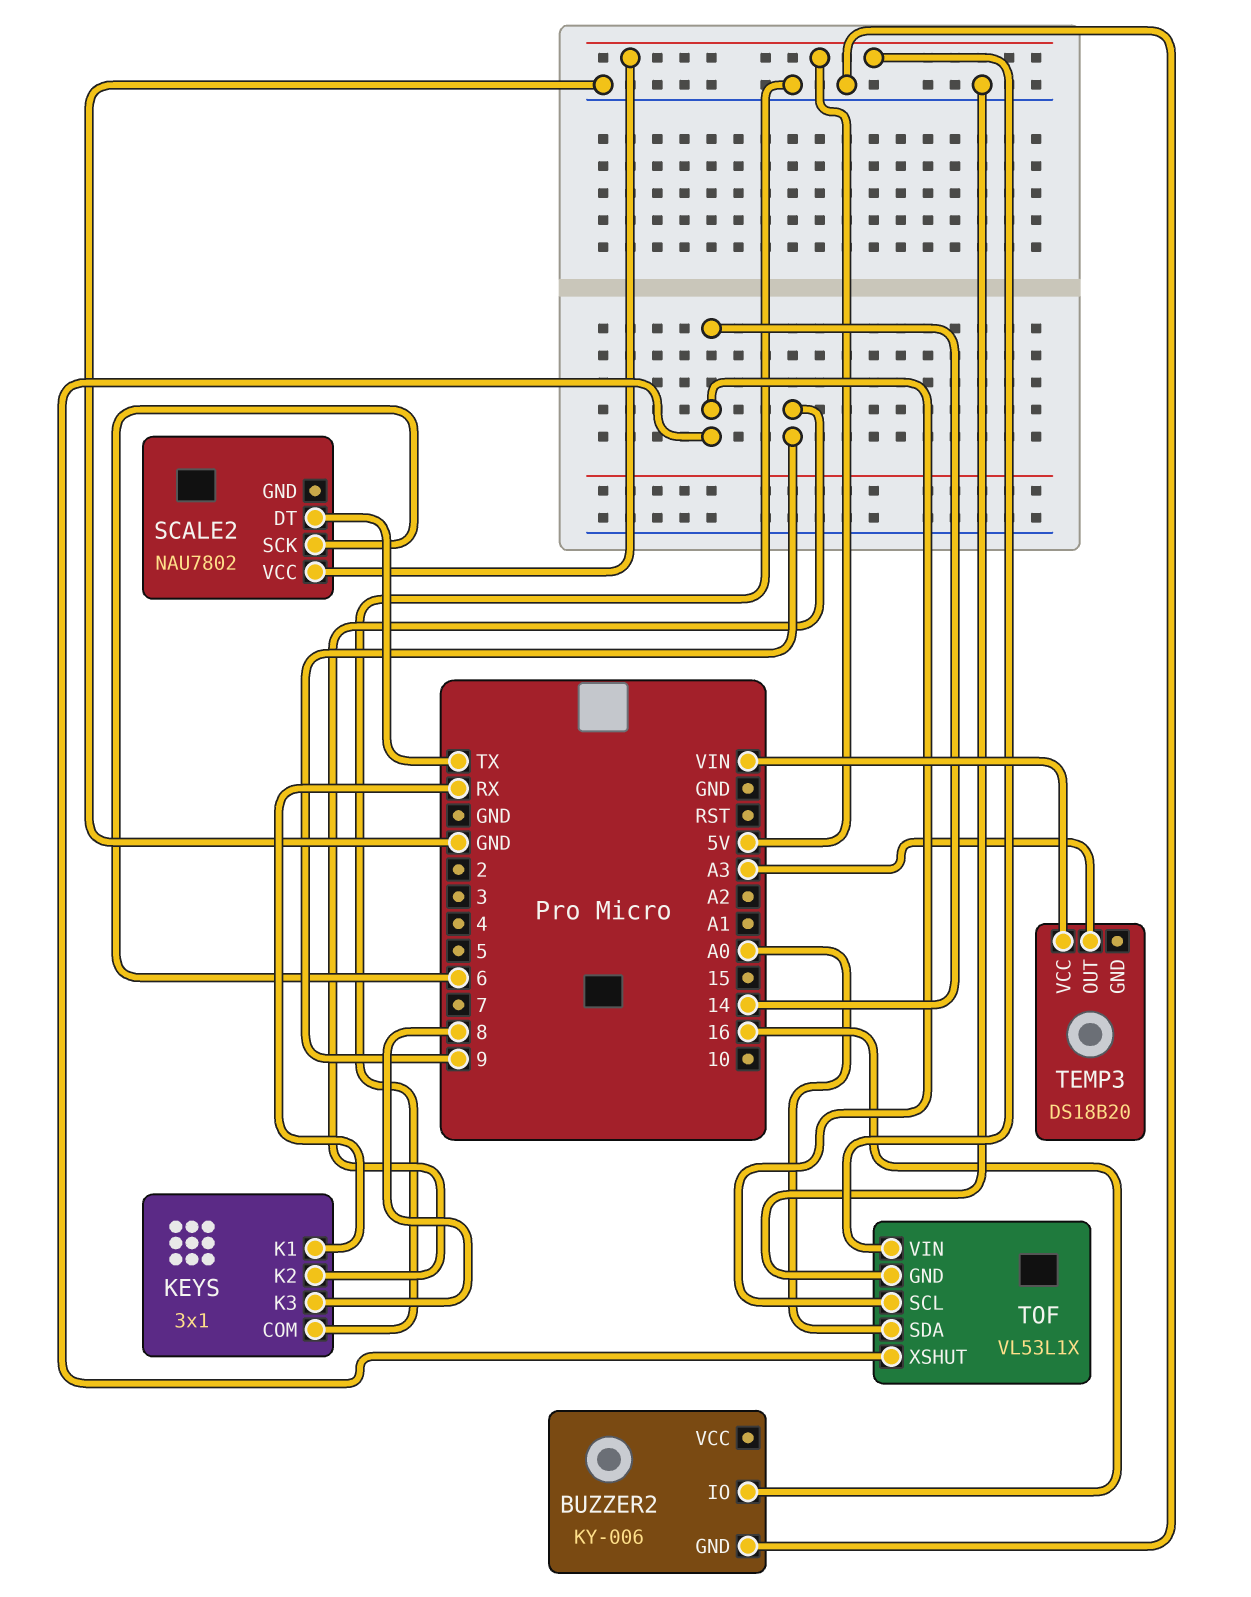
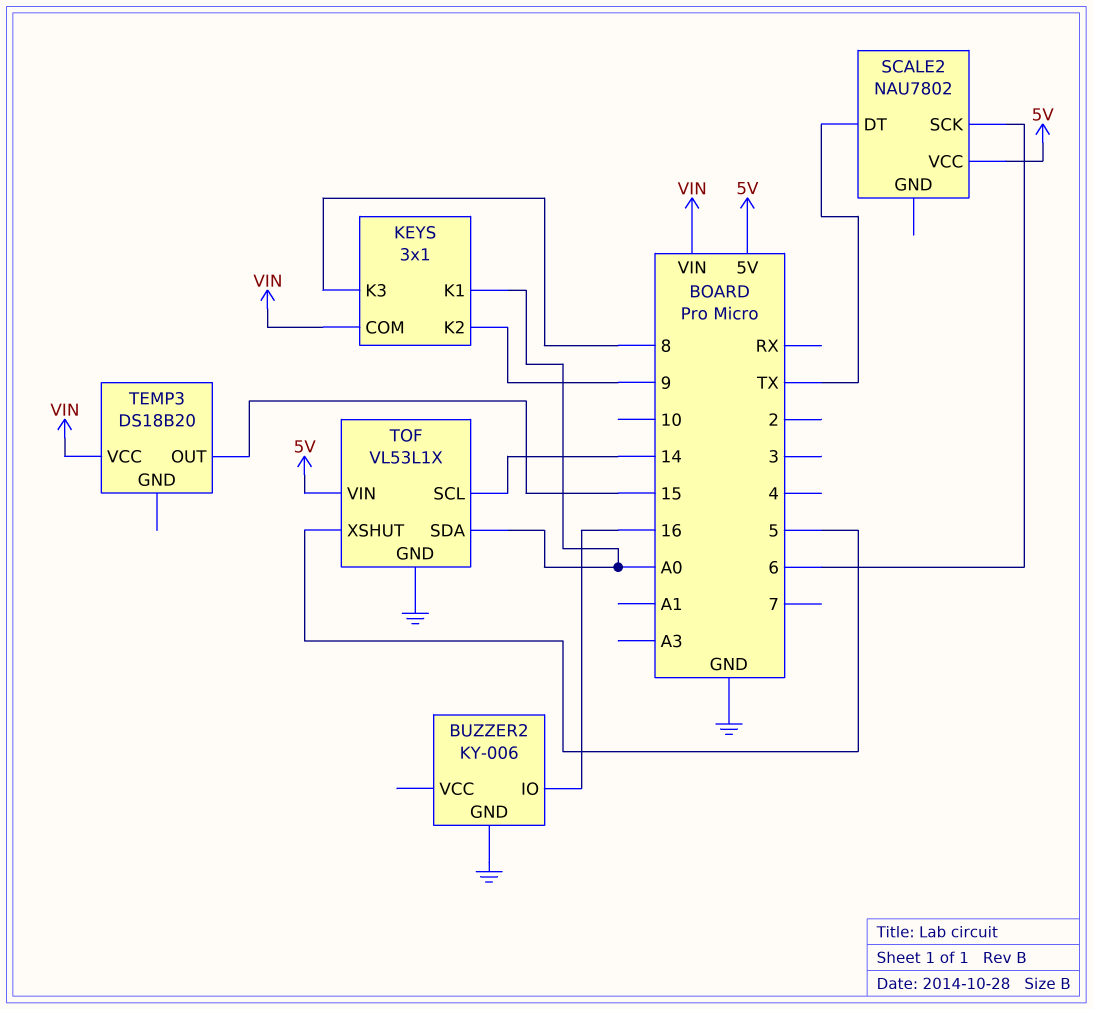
KEYS pin COM: GND -> VIN
KEYS pin K1: RX -> A0
TEMP3 pin OUT: A3 -> 15
TOF pin XSHUT: 14 -> 5

